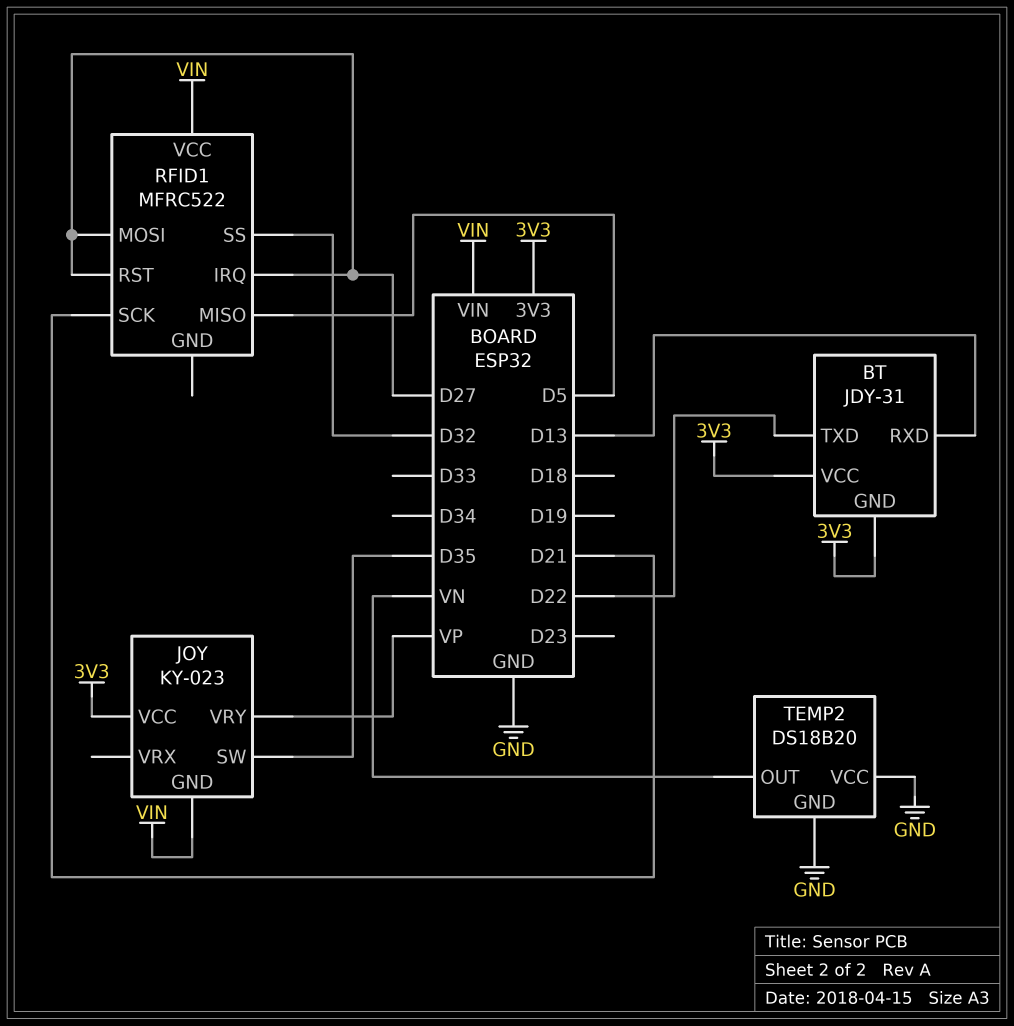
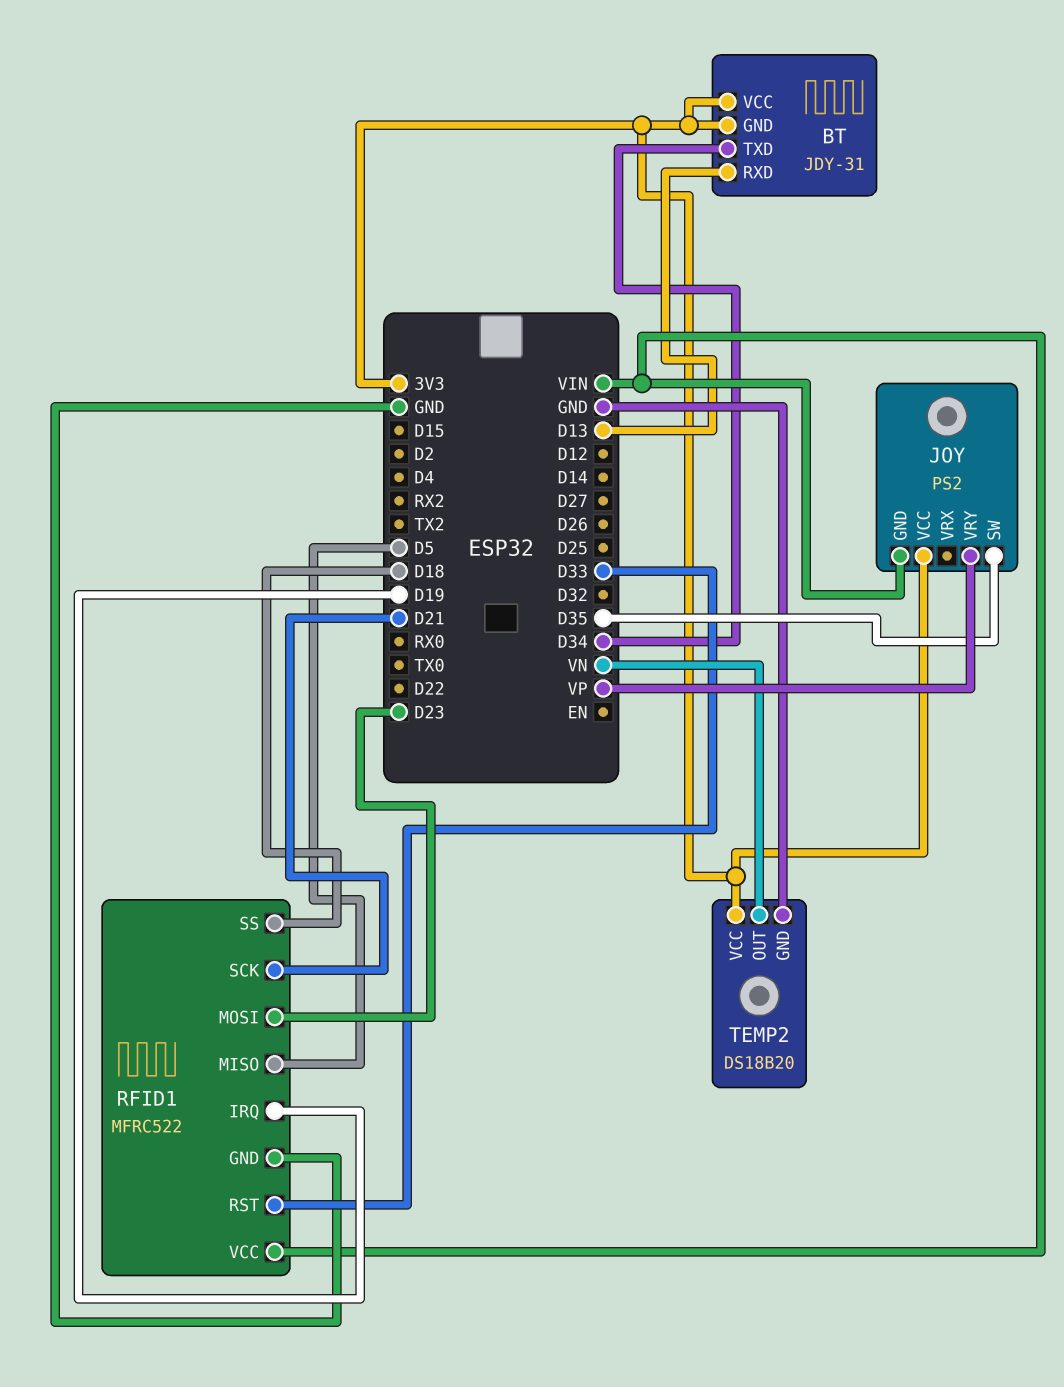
BT pin TXD: D22 -> D34
JOY: KY-023 -> PS2
RFID1 pin GND: none -> GND
RFID1 pin IRQ: D27 -> D19
RFID1 pin MOSI: D27 -> D23
RFID1 pin RST: D27 -> D33
RFID1 pin SS: D32 -> D18
TEMP2 pin VCC: GND -> 3V3

